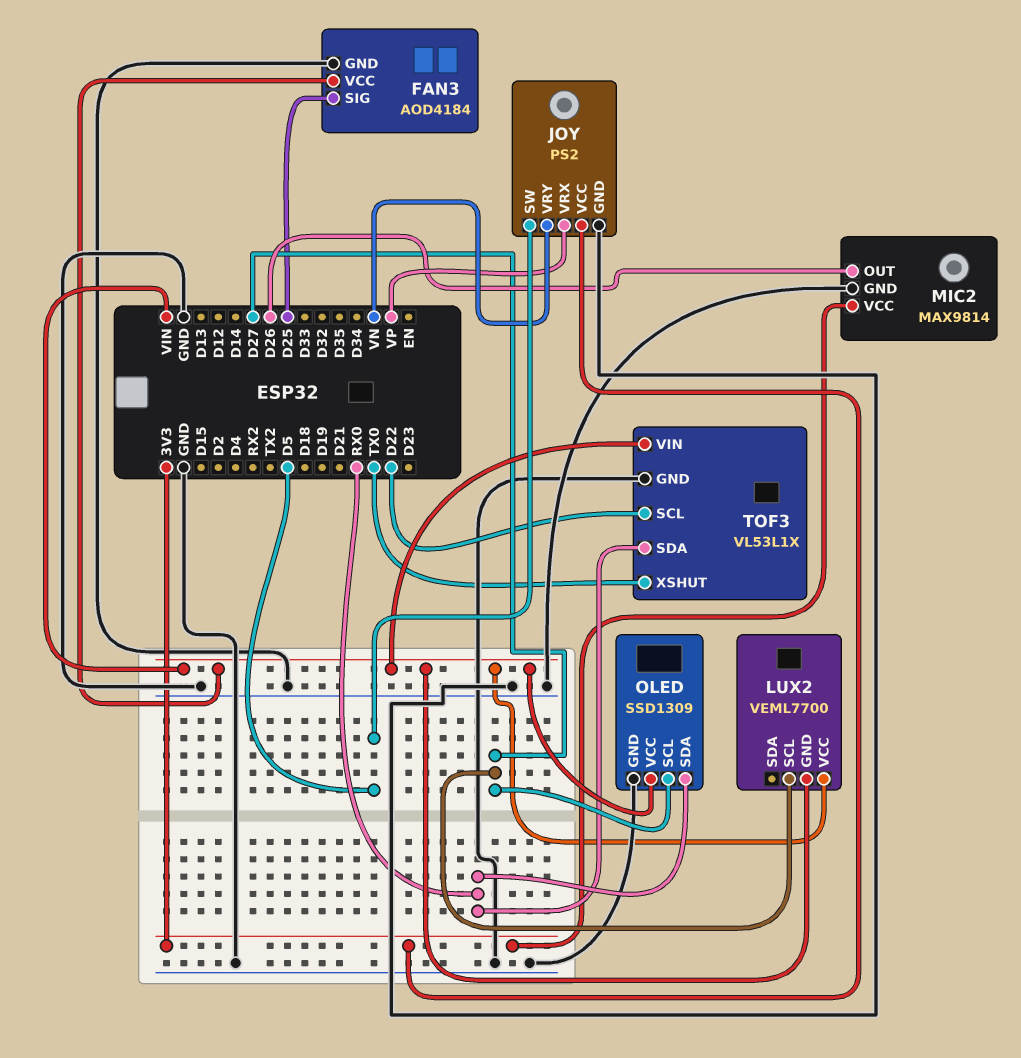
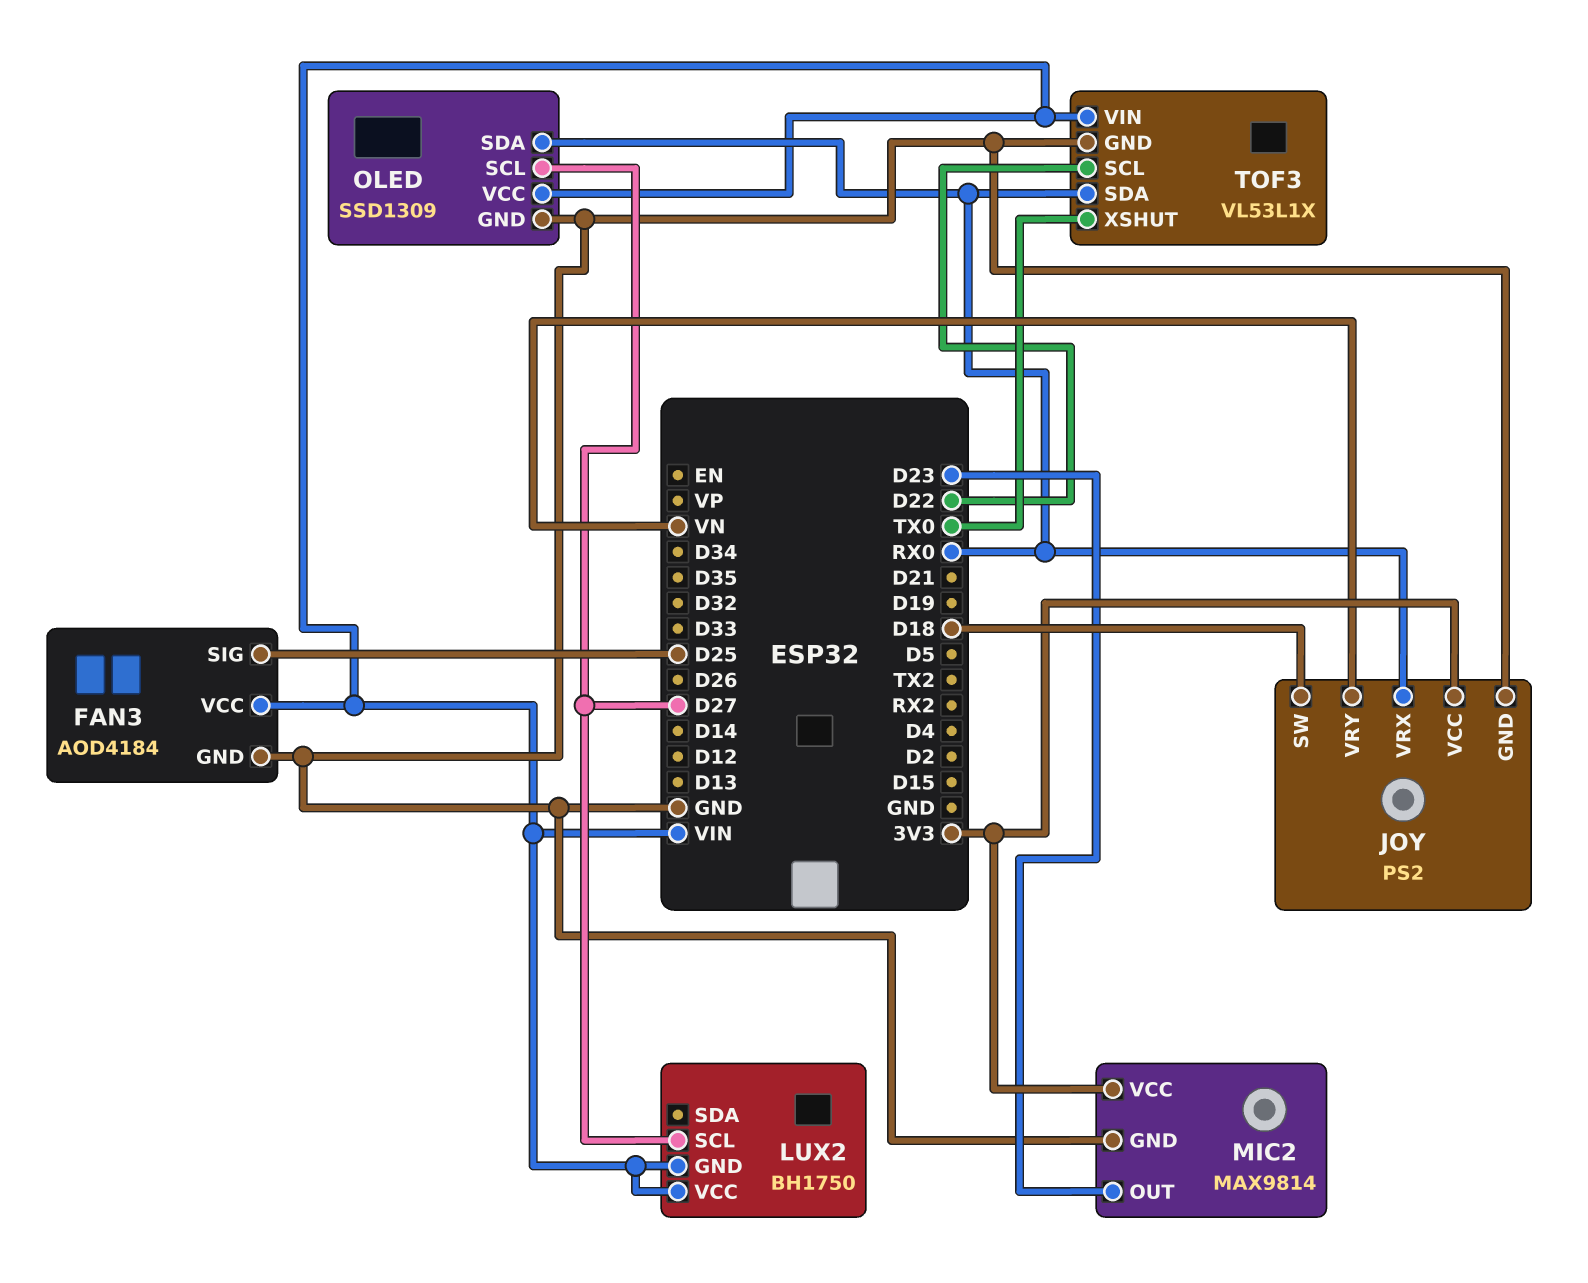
JOY pin SW: D5 -> D18
JOY pin VRX: VP -> RX0
LUX2: VEML7700 -> BH1750
MIC2 pin OUT: D26 -> D23

